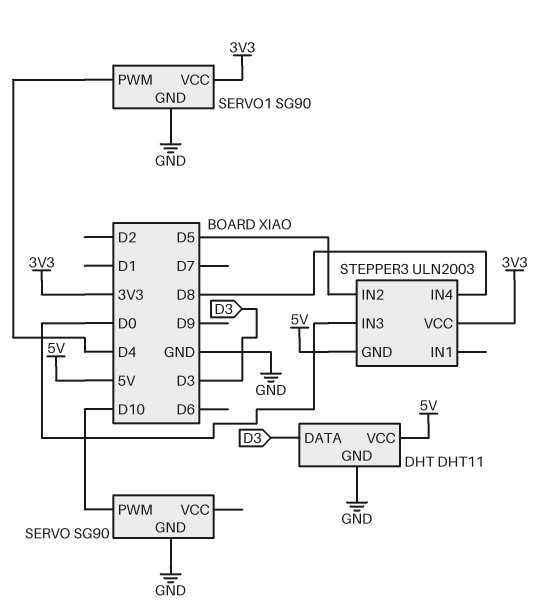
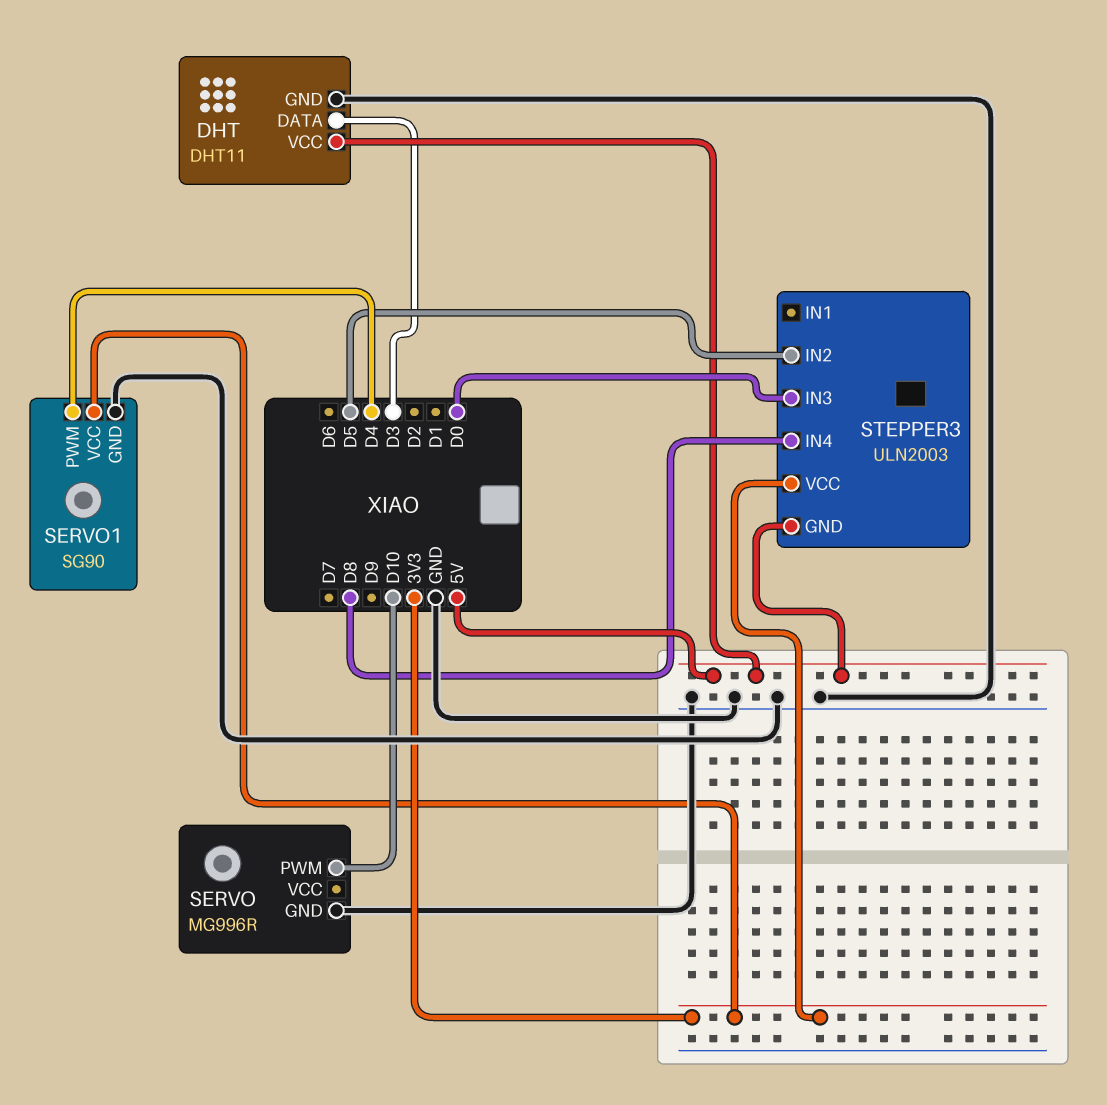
SERVO: SG90 -> MG996R

